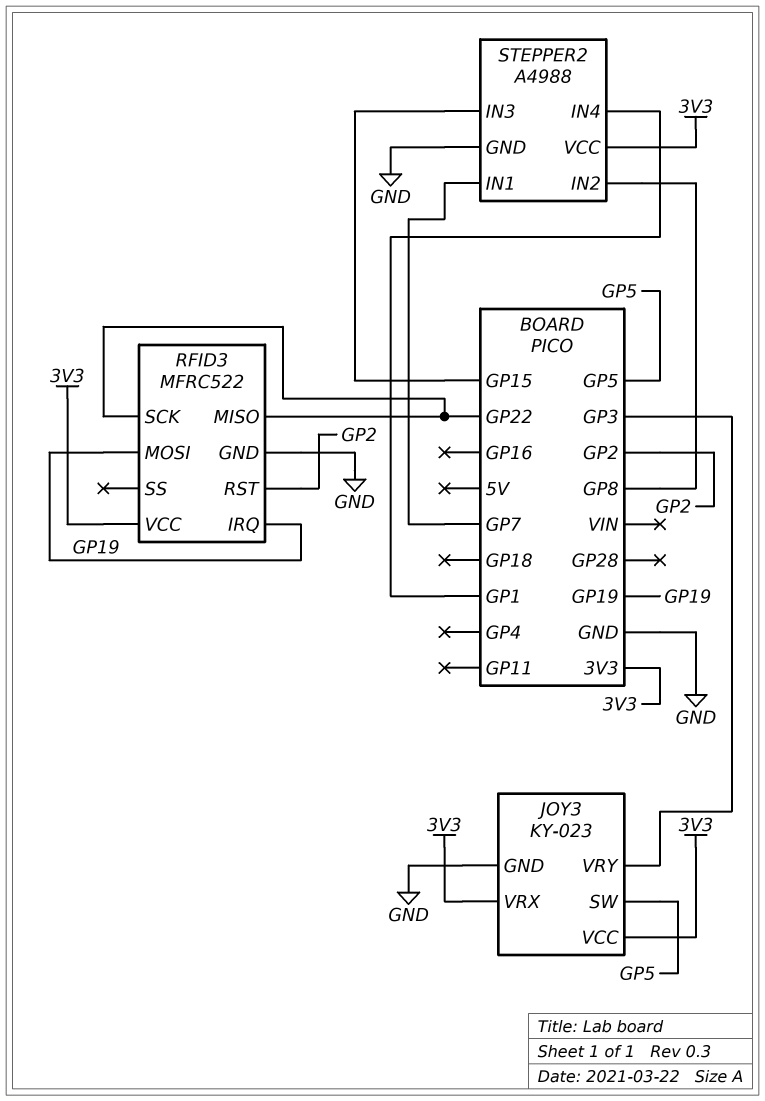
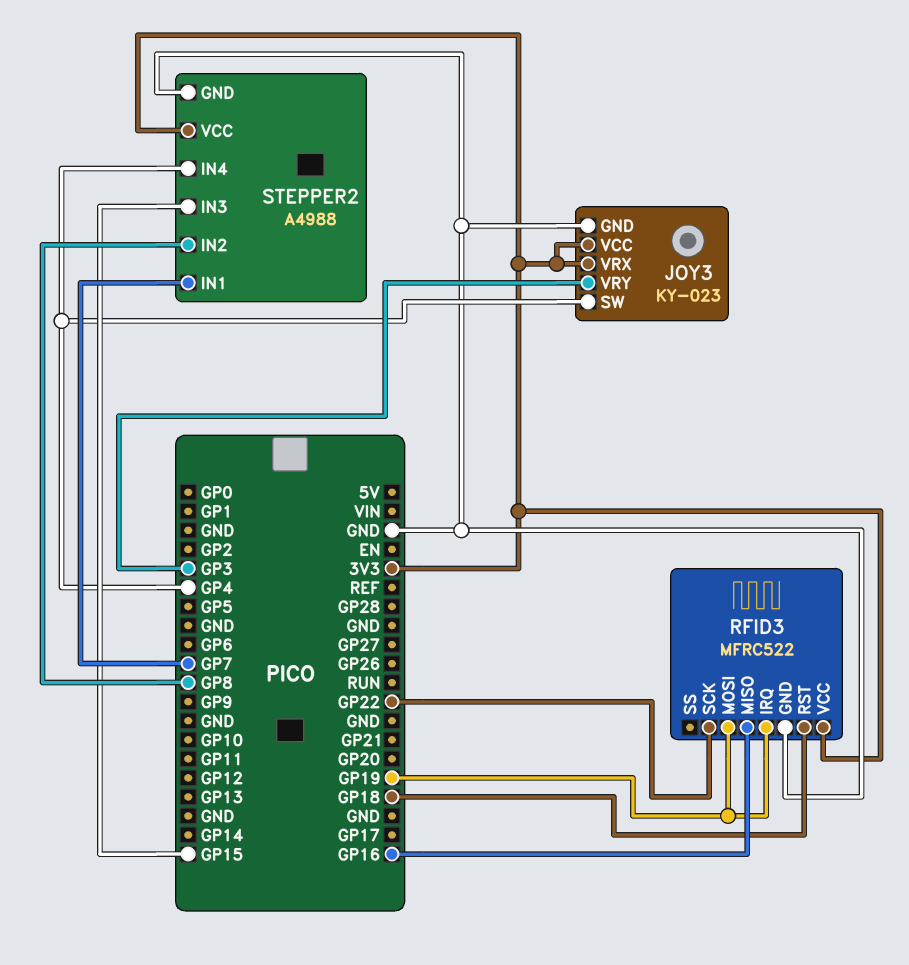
JOY3 pin SW: GP5 -> GP4
RFID3 pin MISO: GP22 -> GP16
RFID3 pin RST: GP2 -> GP18
STEPPER2 pin IN4: GP1 -> GP4

